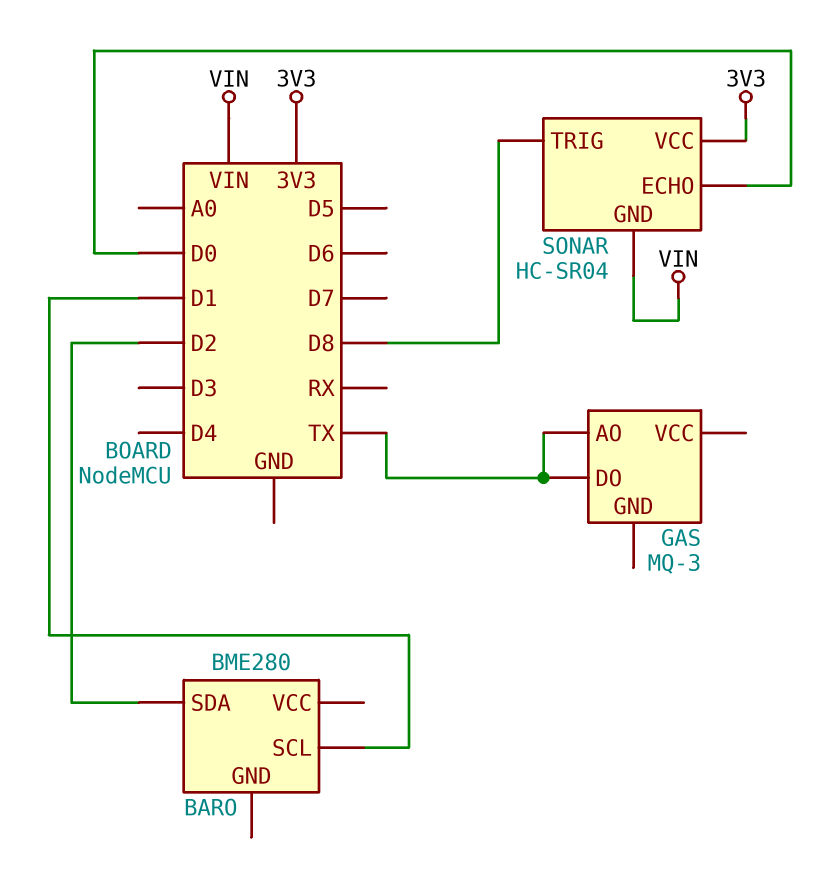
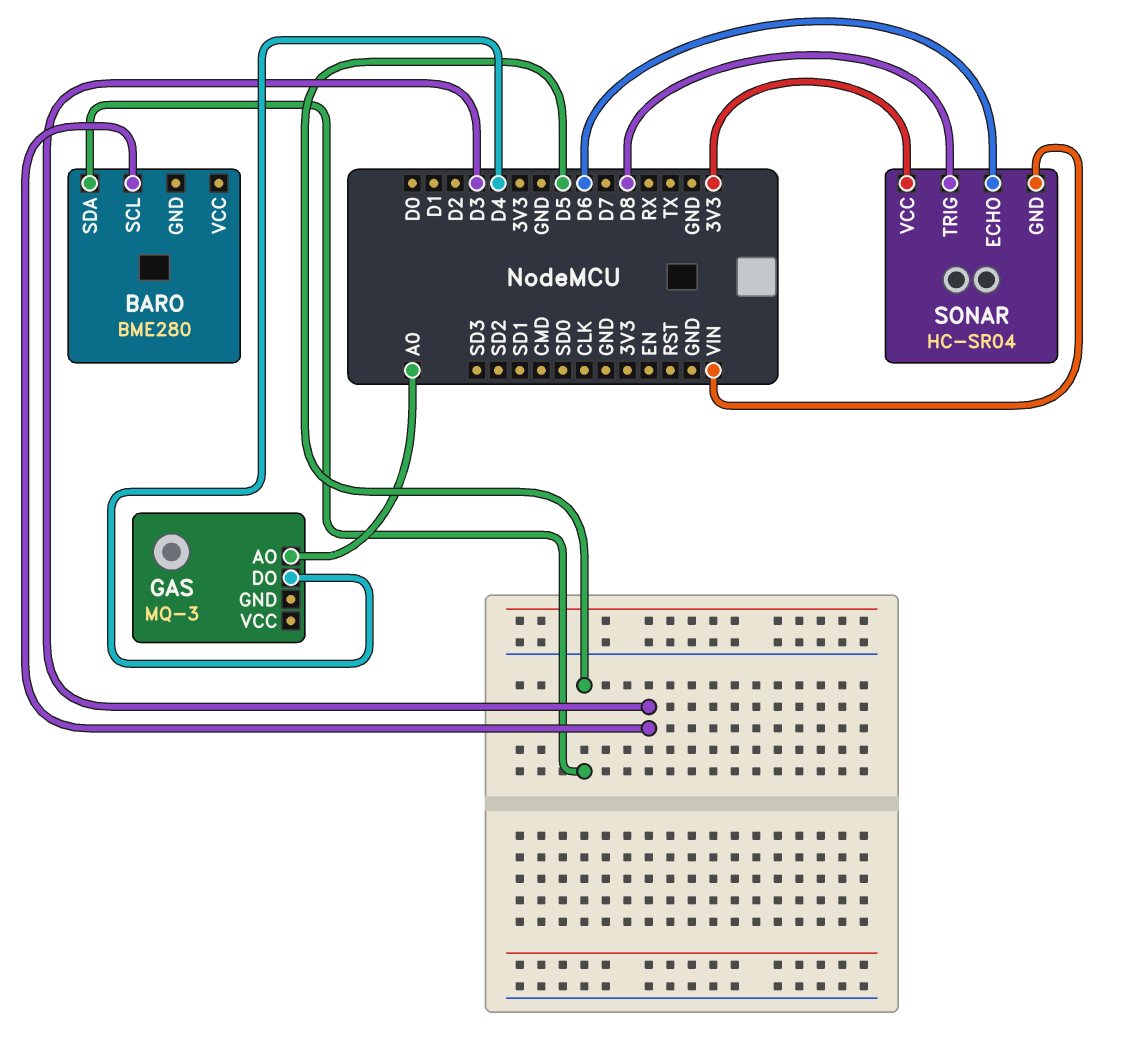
BARO pin SCL: D1 -> D3
BARO pin SDA: D2 -> D5
GAS pin AO: TX -> A0
GAS pin DO: TX -> D4
SONAR pin ECHO: D0 -> D6

